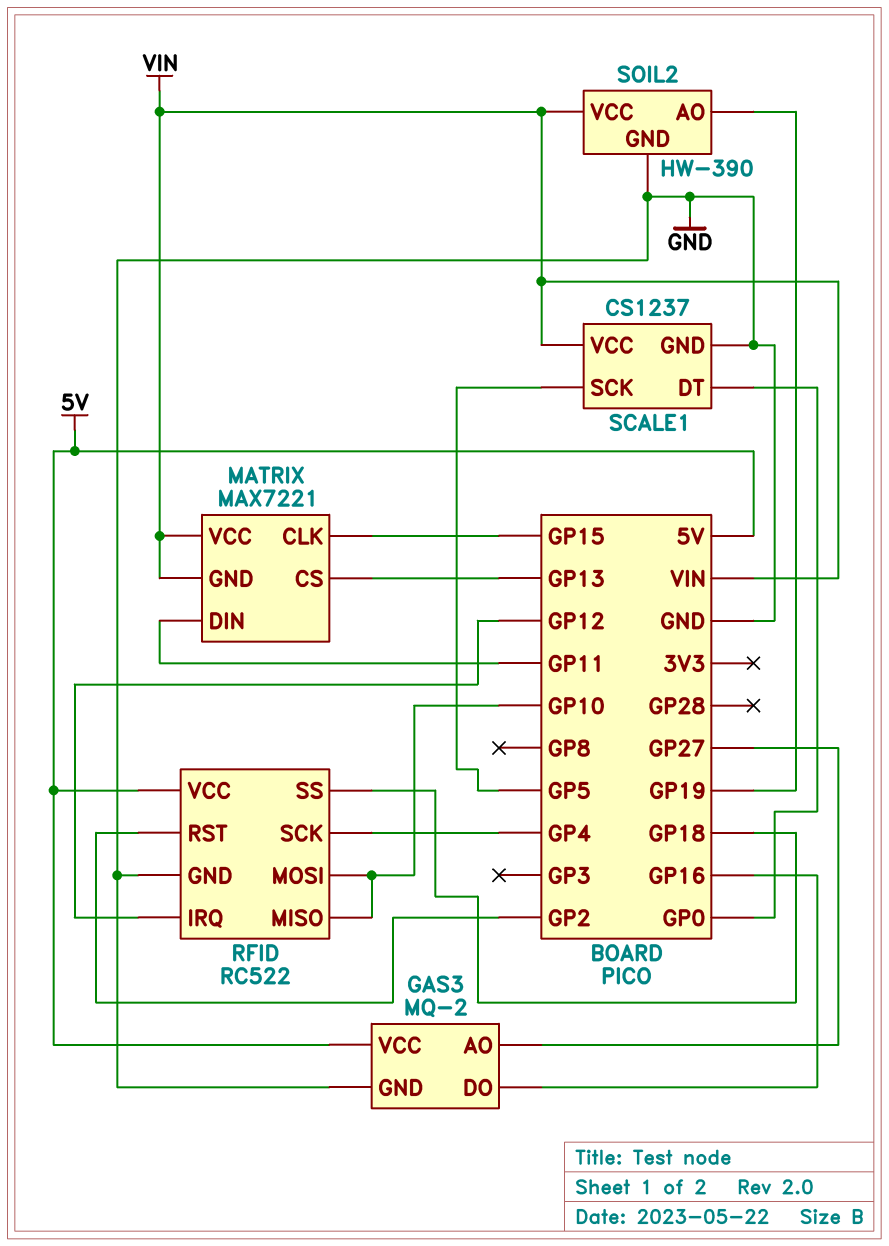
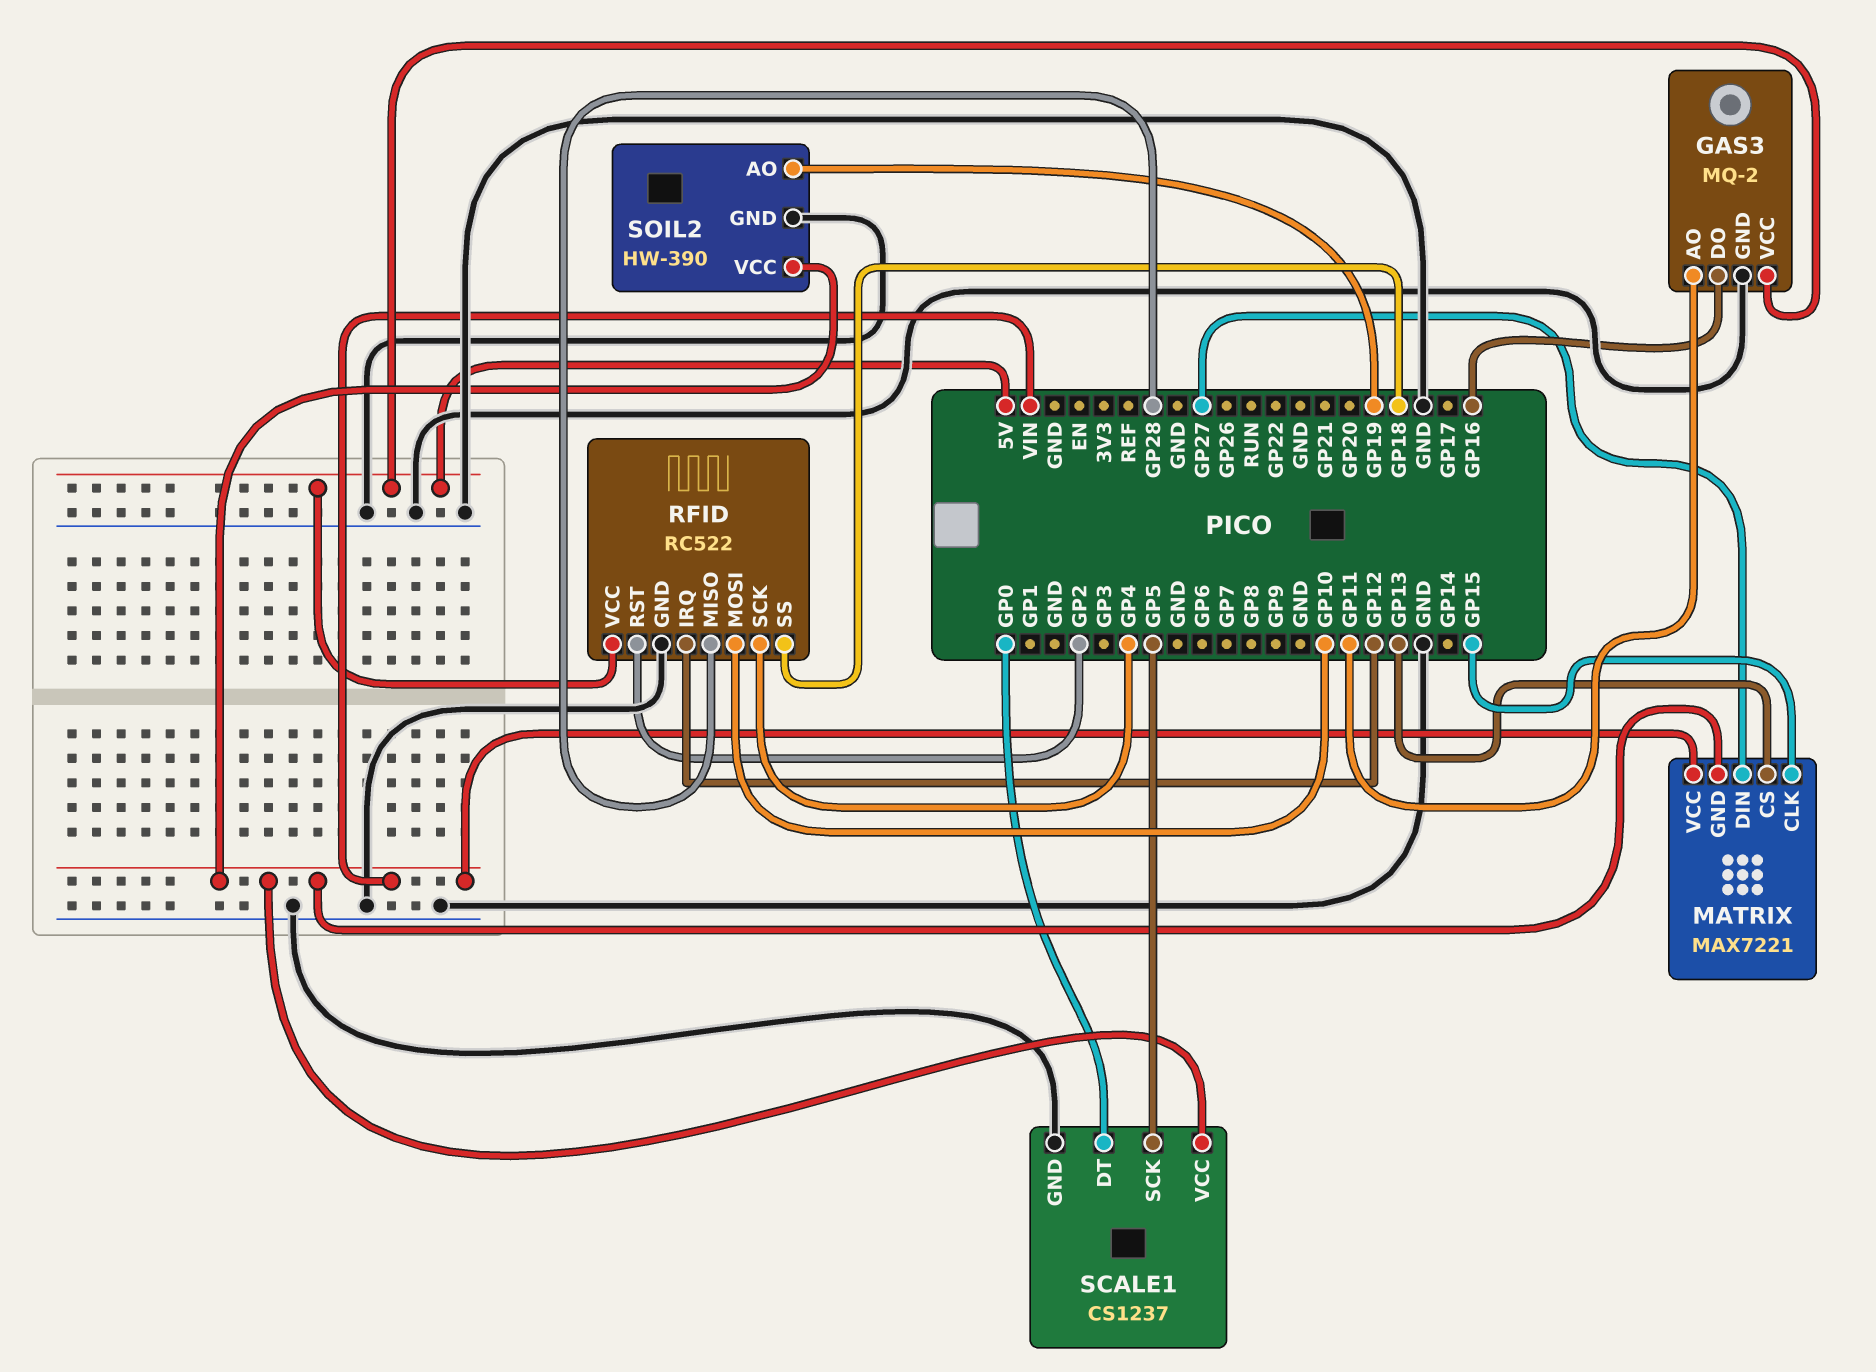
GAS3 pin AO: GP27 -> GP11
MATRIX pin DIN: GP11 -> GP27
RFID pin MISO: GP10 -> GP28

